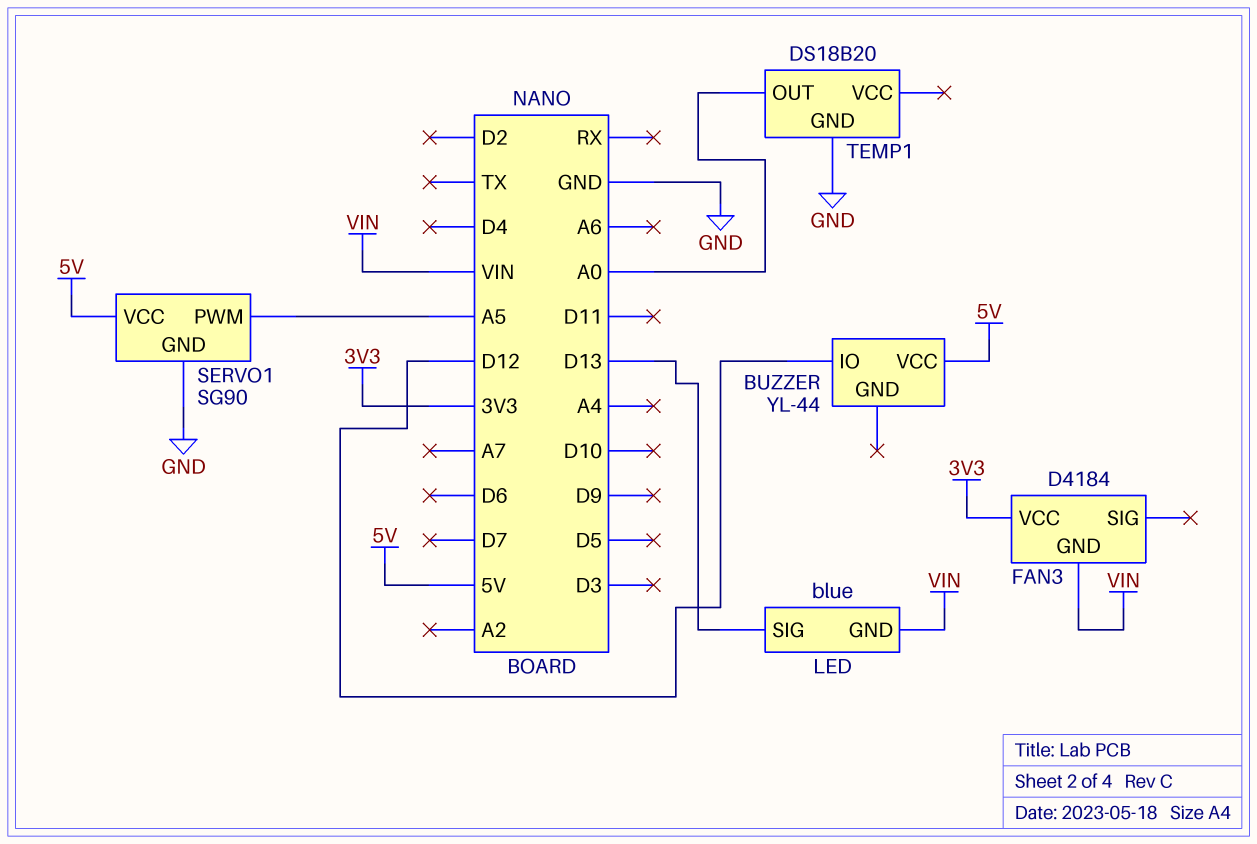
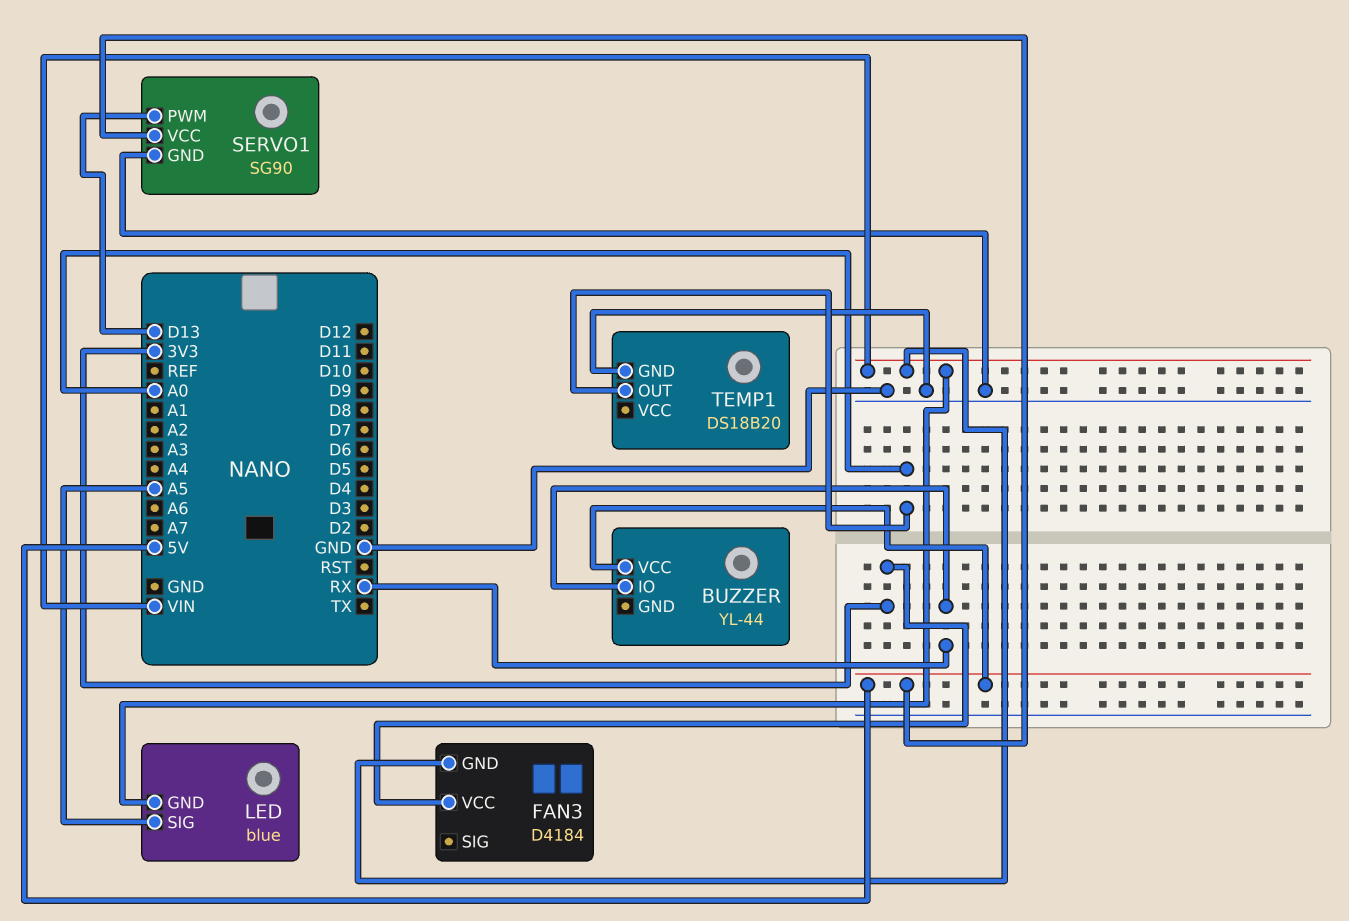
BUZZER pin IO: D12 -> RX
LED pin SIG: D13 -> A5
SERVO1 pin PWM: A5 -> D13

